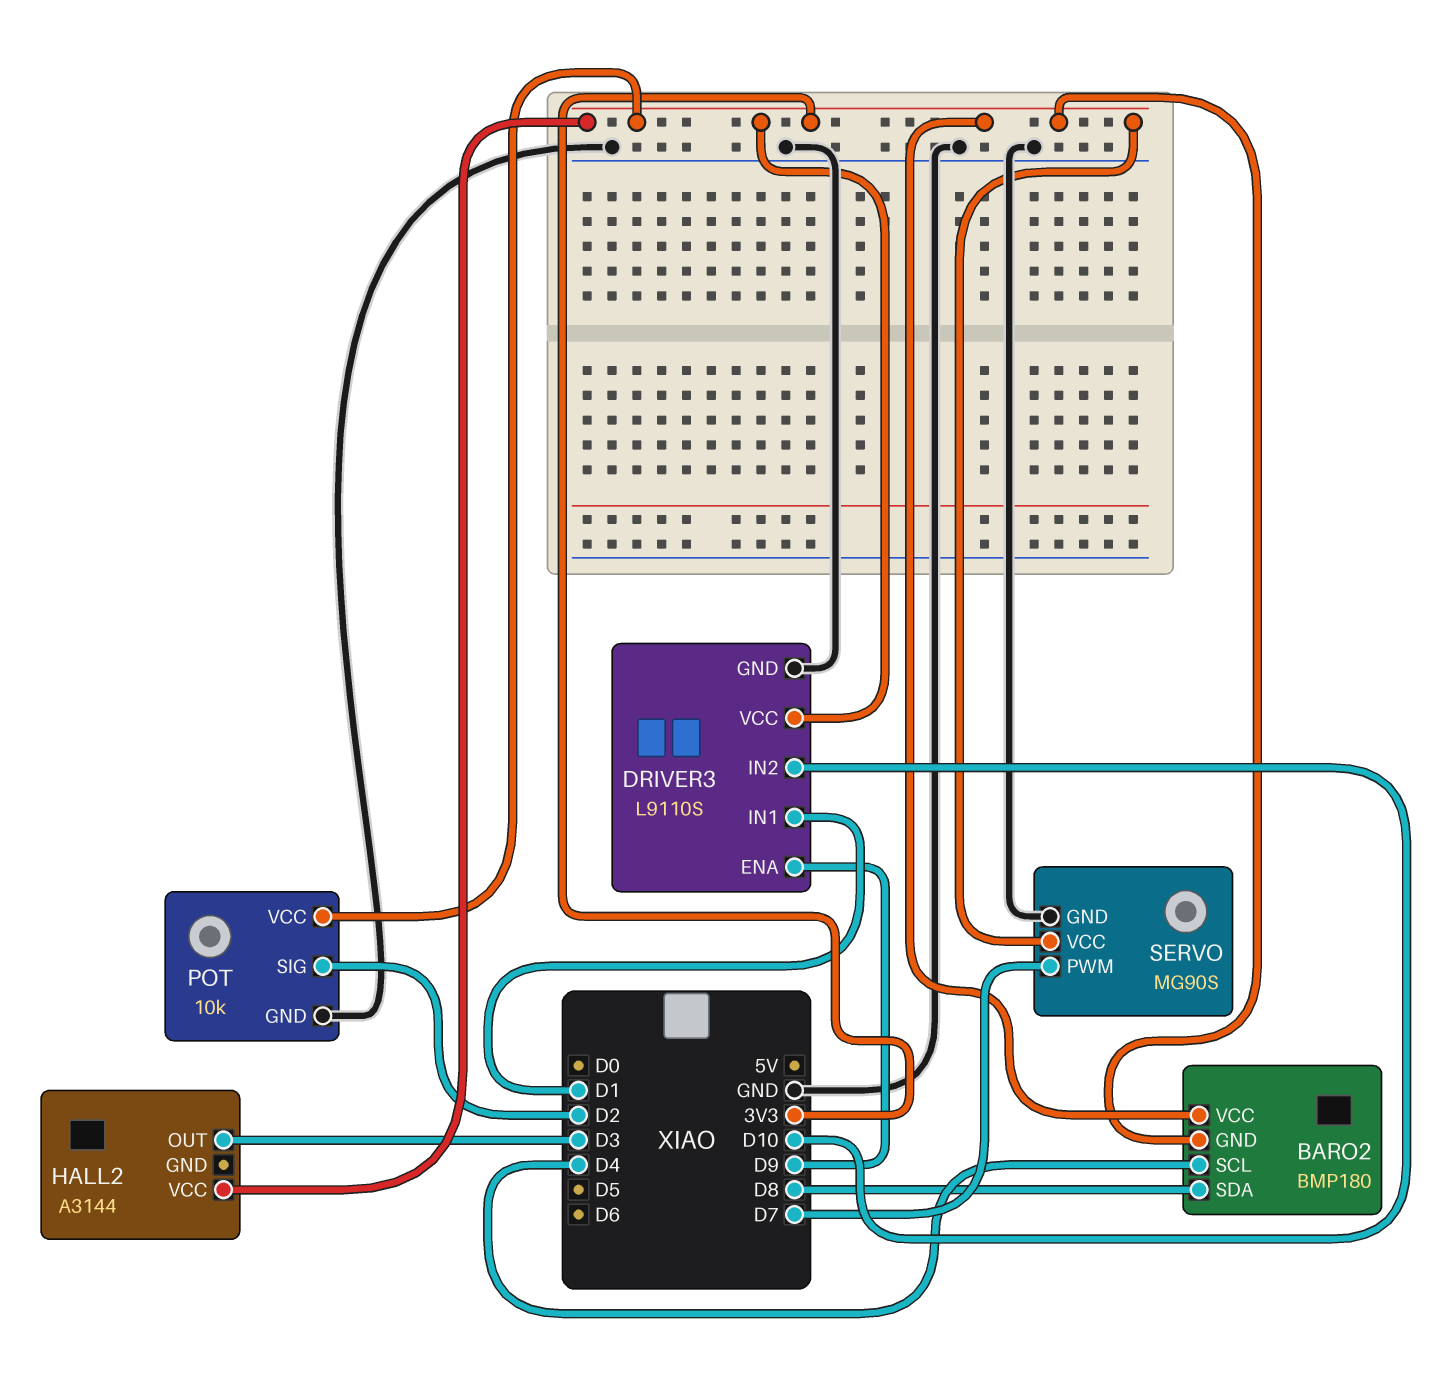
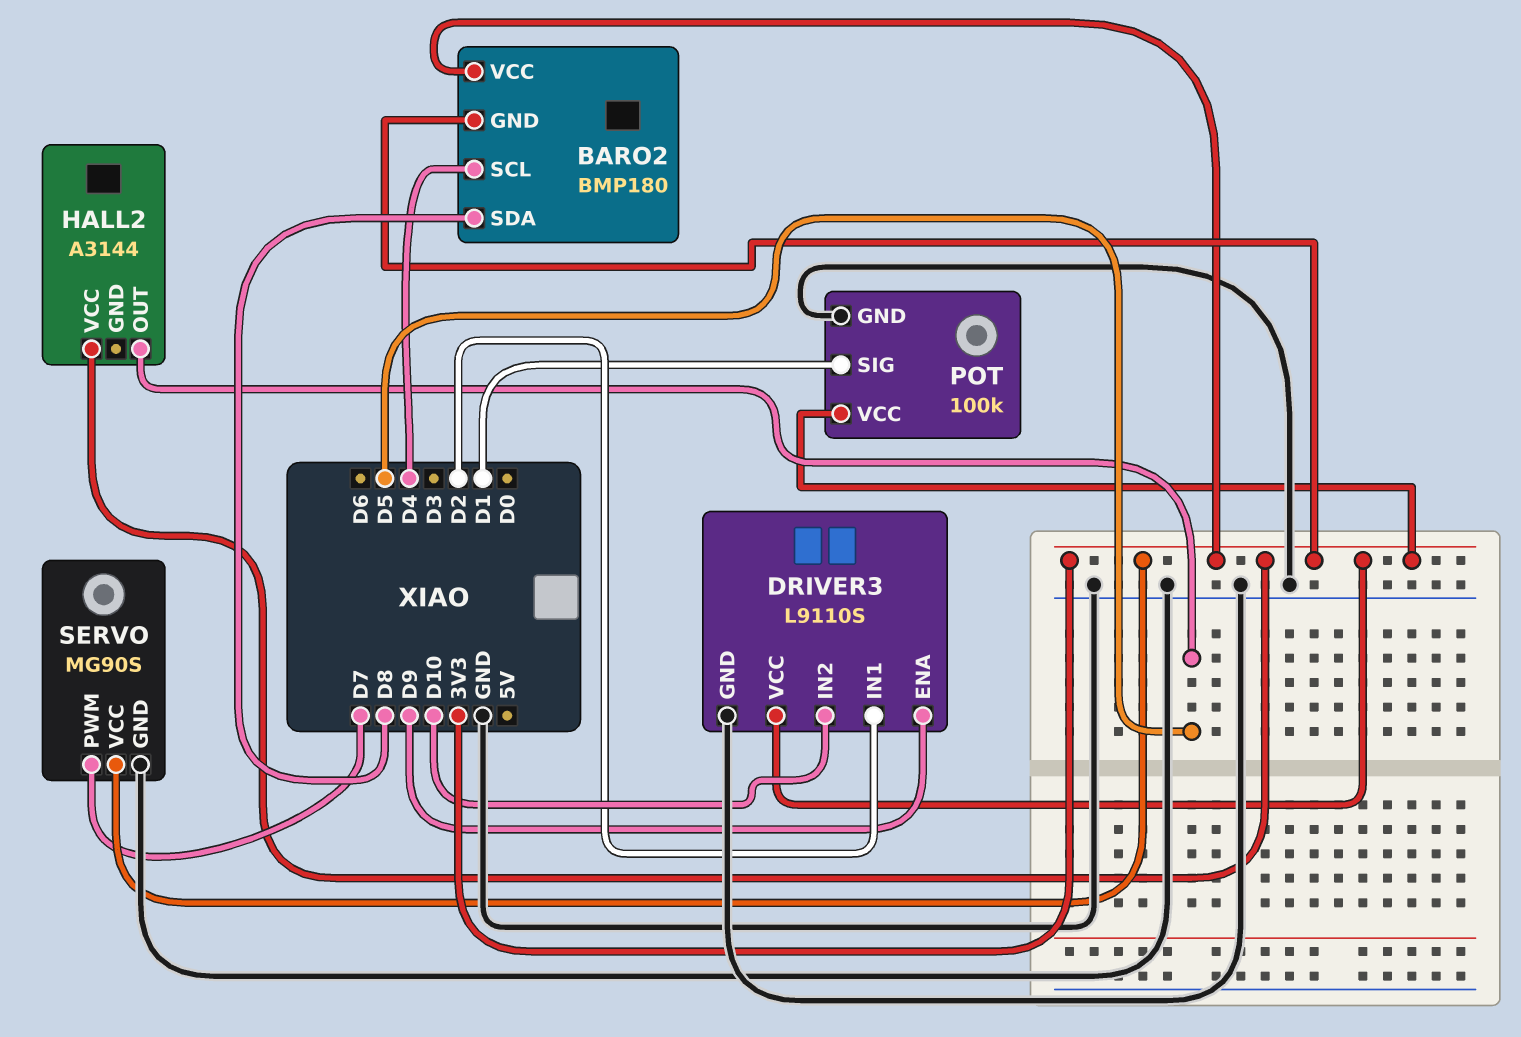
DRIVER3 pin IN1: D1 -> D2
HALL2 pin OUT: D3 -> D5
POT: 10k -> 100k
POT pin SIG: D2 -> D1

